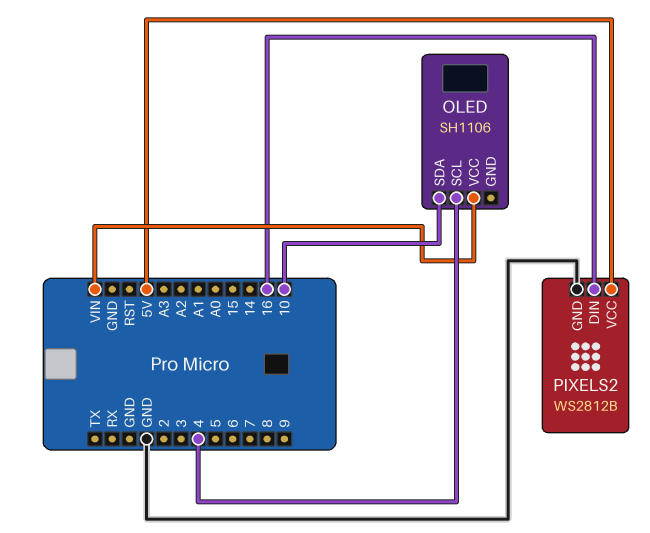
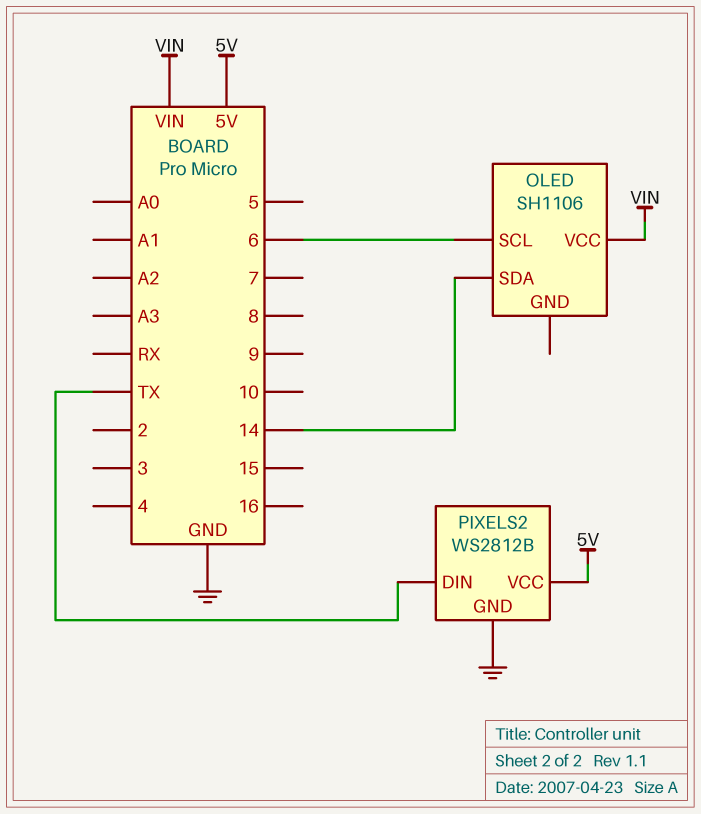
OLED pin SCL: 4 -> 6
OLED pin SDA: 10 -> 14
PIXELS2 pin DIN: 16 -> TX

